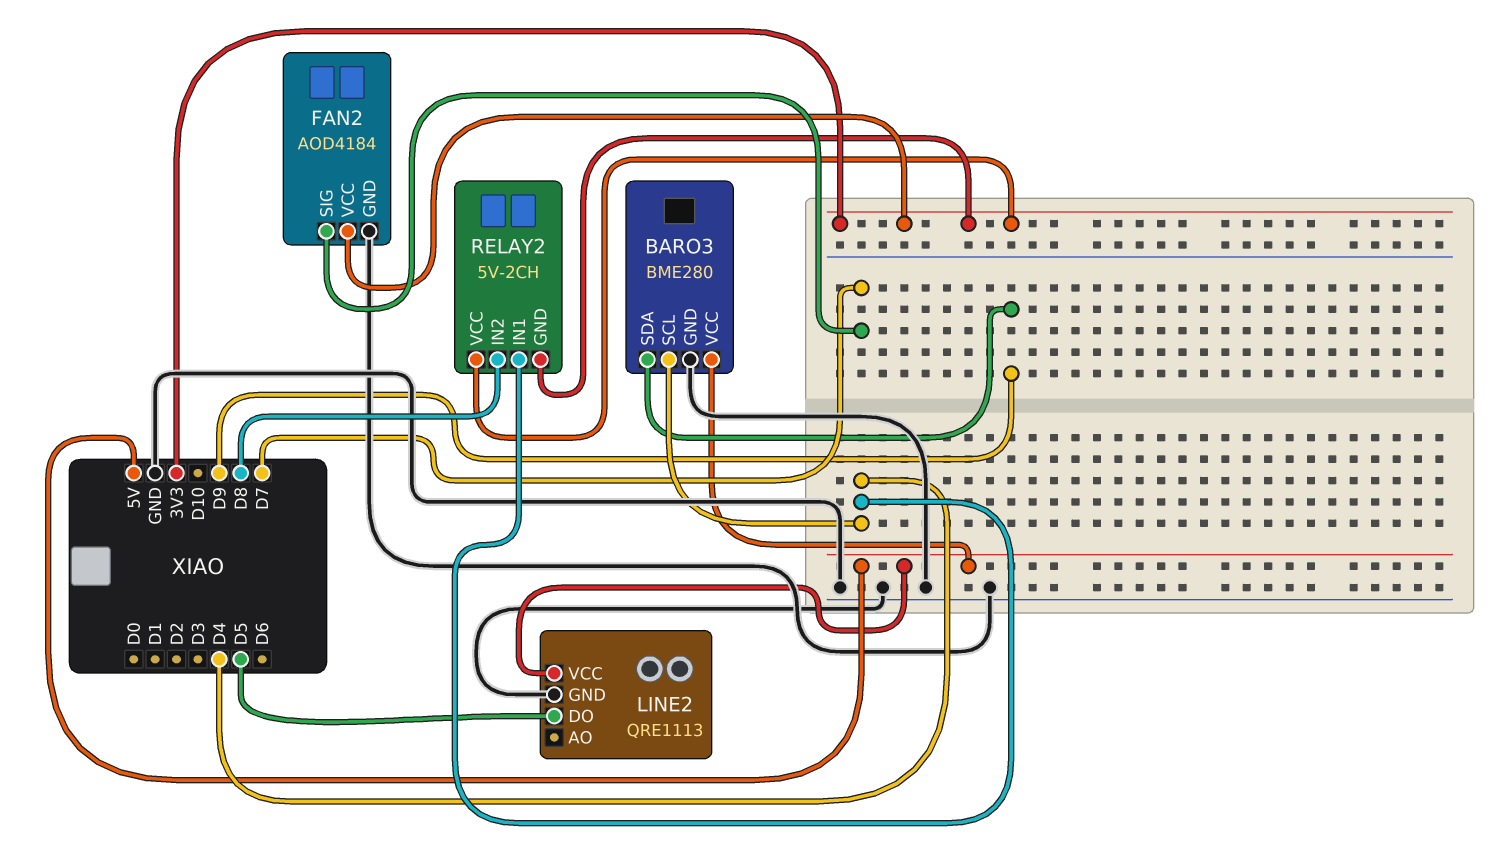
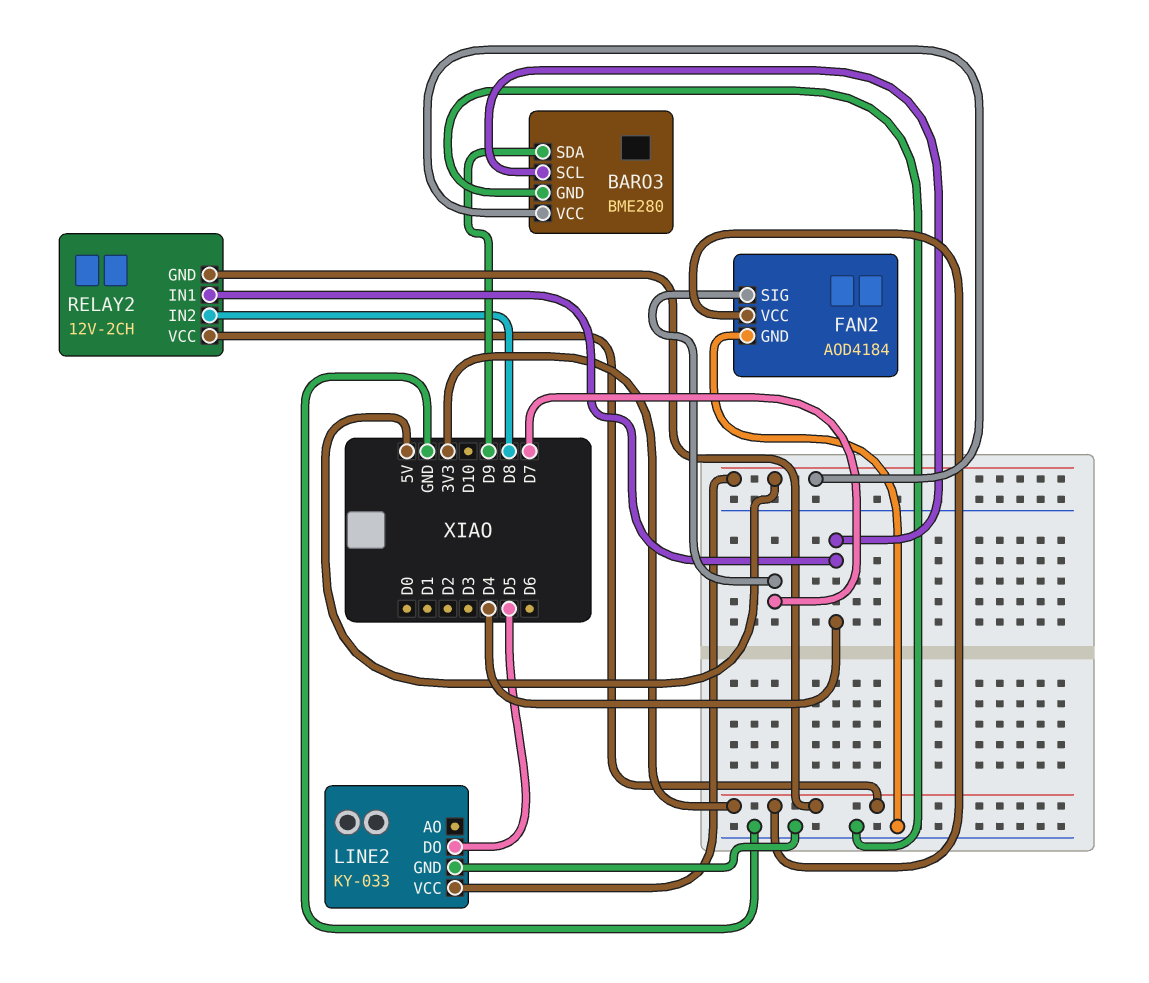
LINE2: QRE1113 -> KY-033
RELAY2: 5V-2CH -> 12V-2CH

